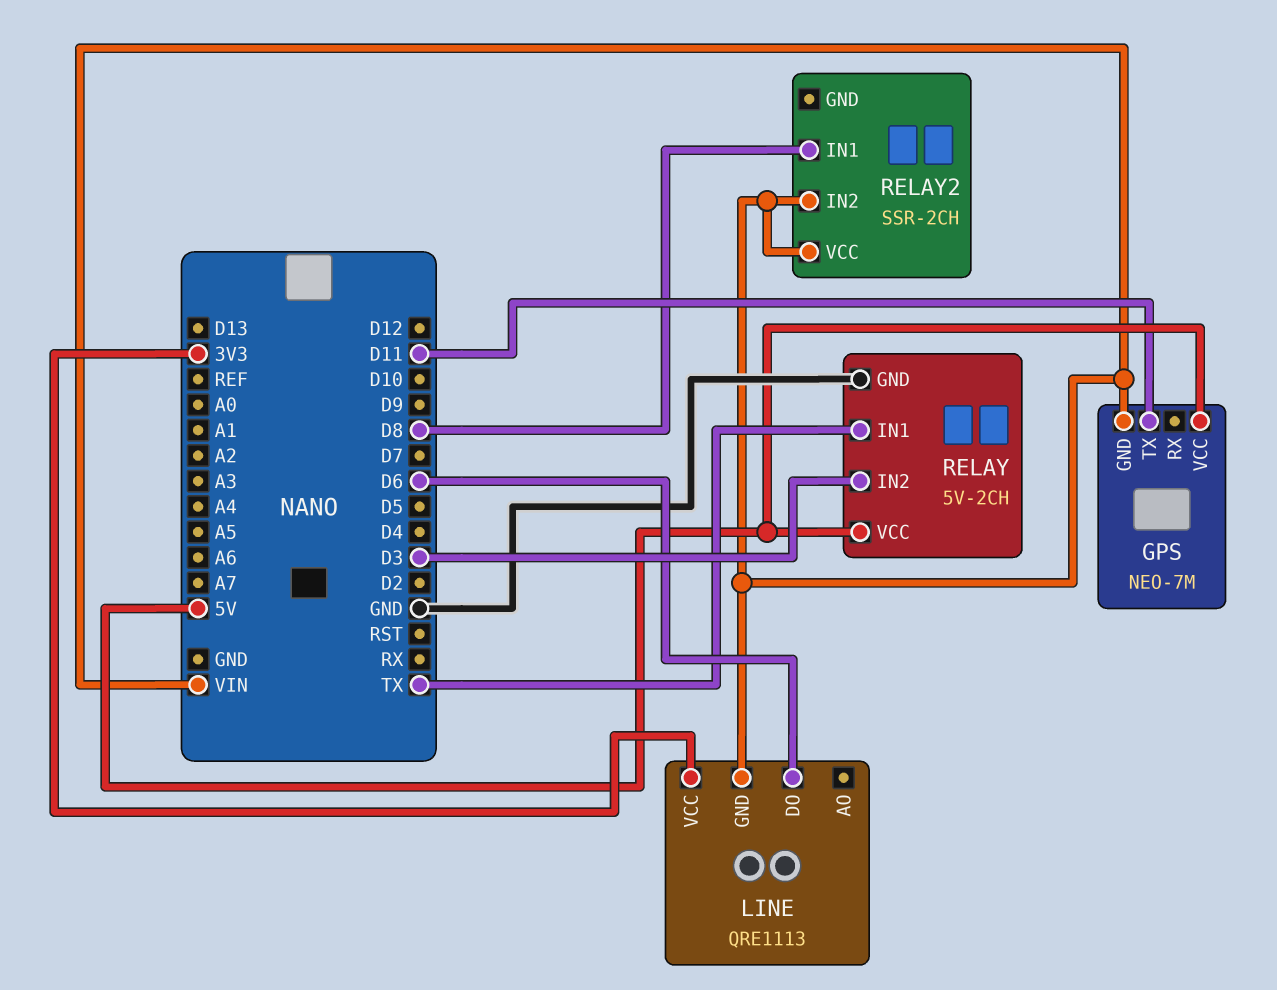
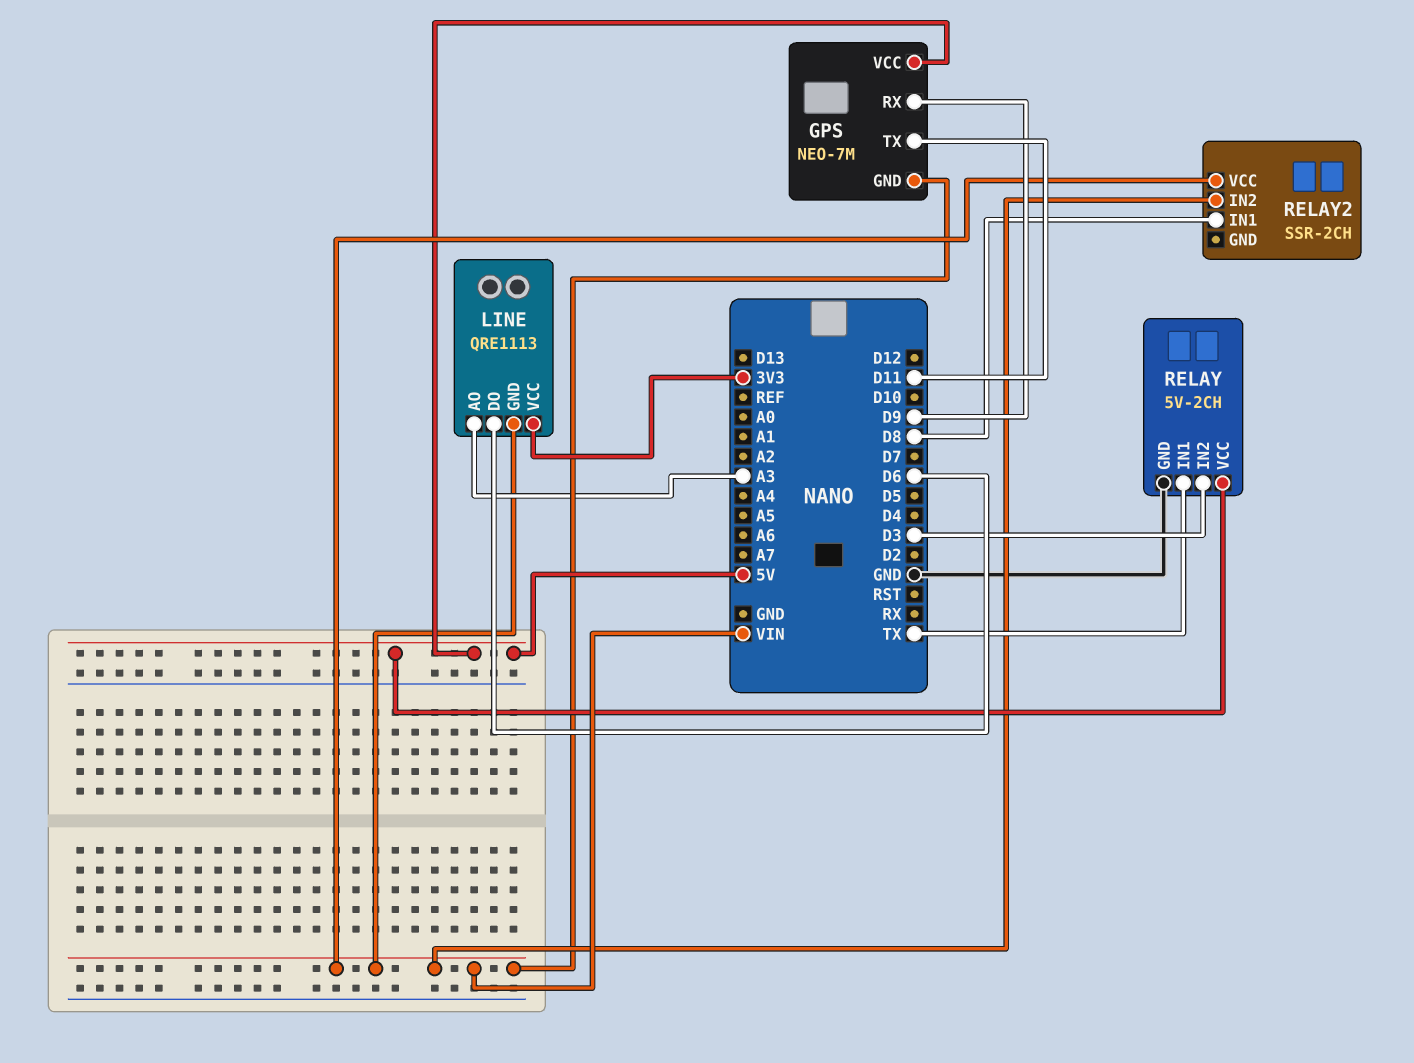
GPS pin RX: none -> D9
LINE pin AO: none -> A3

